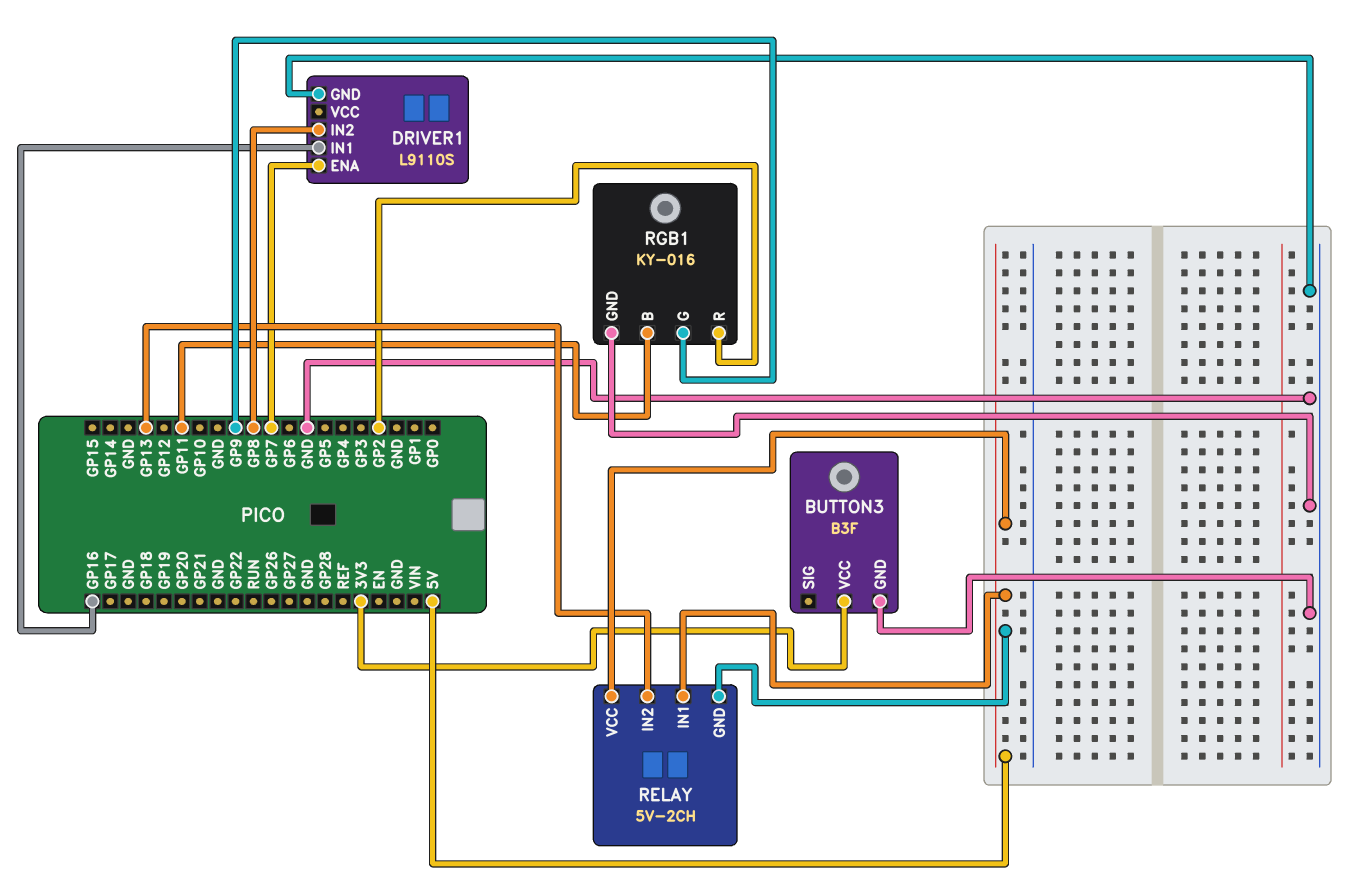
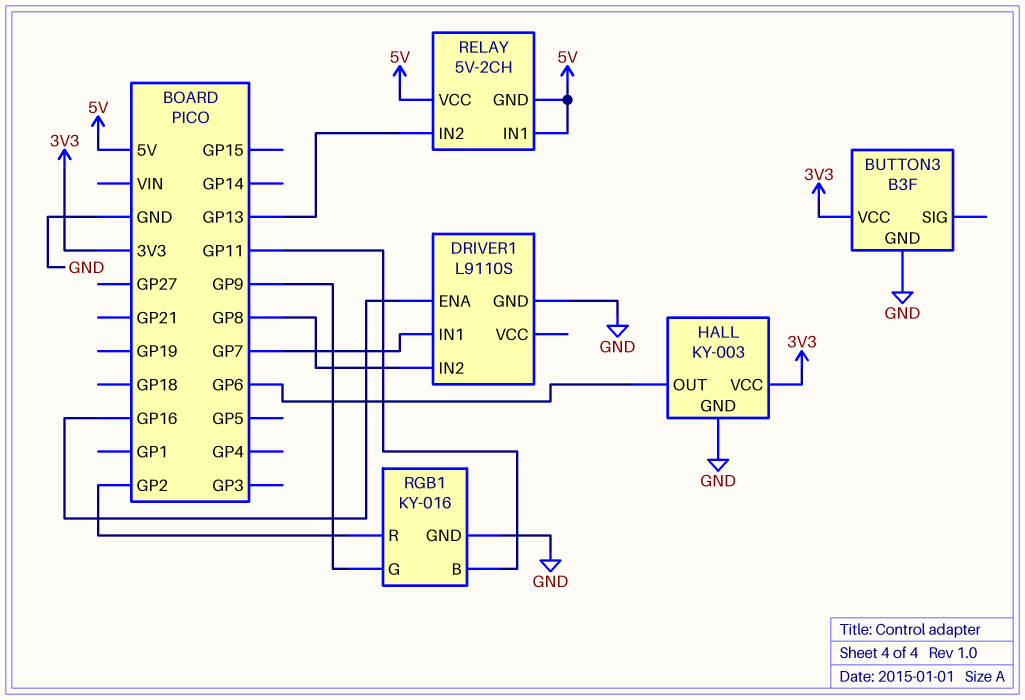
DRIVER1 pin ENA: GP7 -> GP16
DRIVER1 pin IN1: GP16 -> GP7
HALL: none -> KY-003
HALL pin GND: none -> GND
HALL pin OUT: none -> GP6
HALL pin VCC: none -> 3V3

